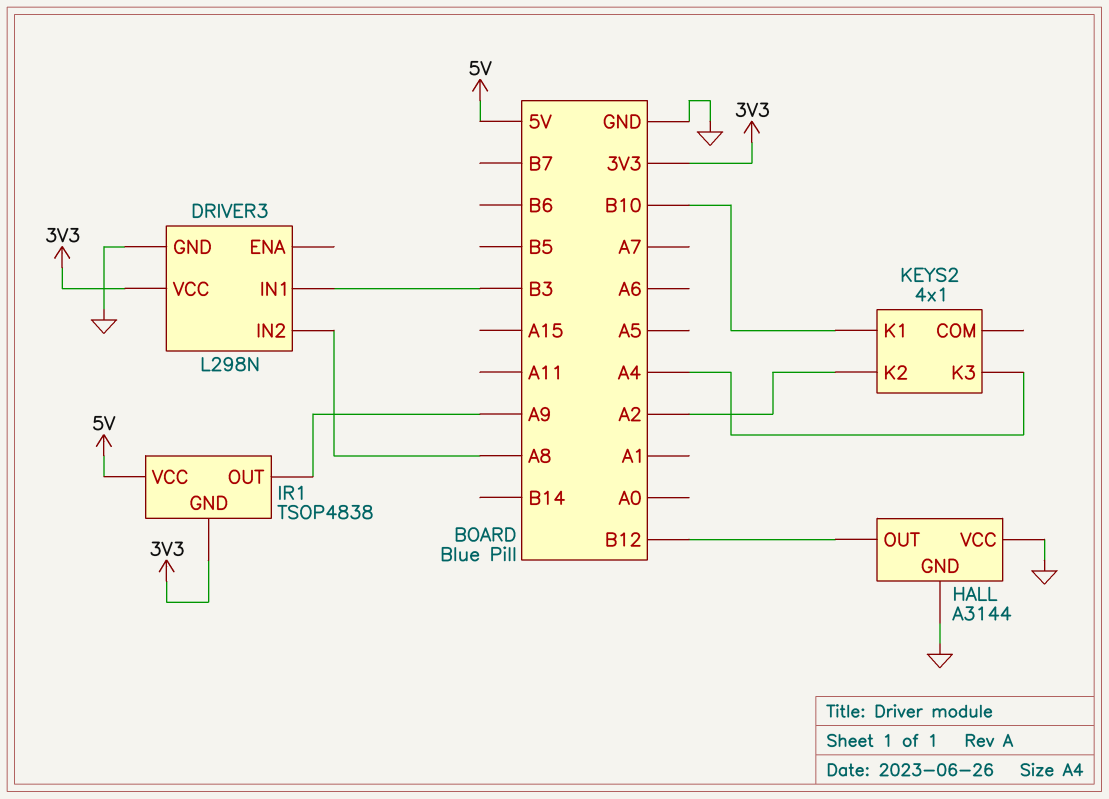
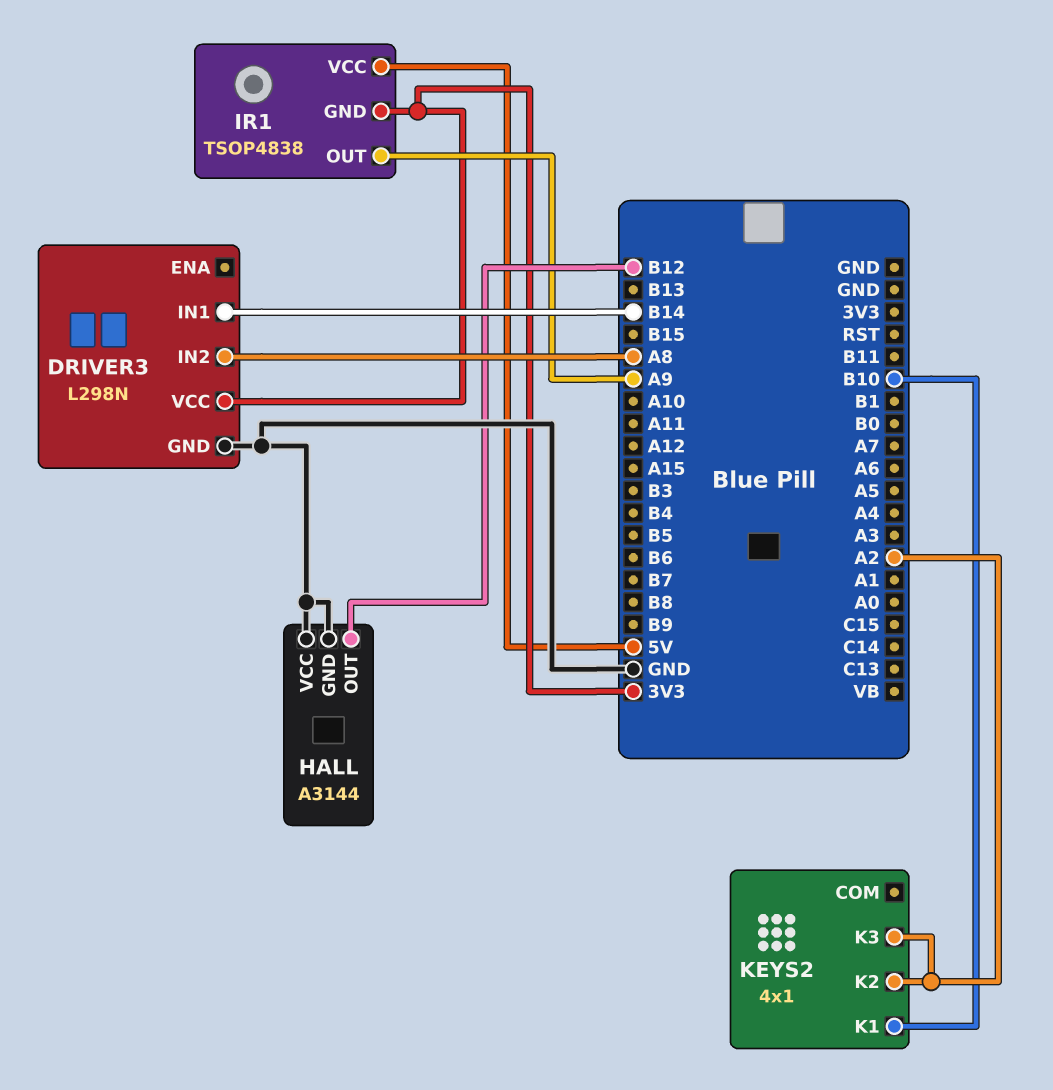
DRIVER3 pin IN1: B3 -> B14
KEYS2 pin K3: A4 -> A2

